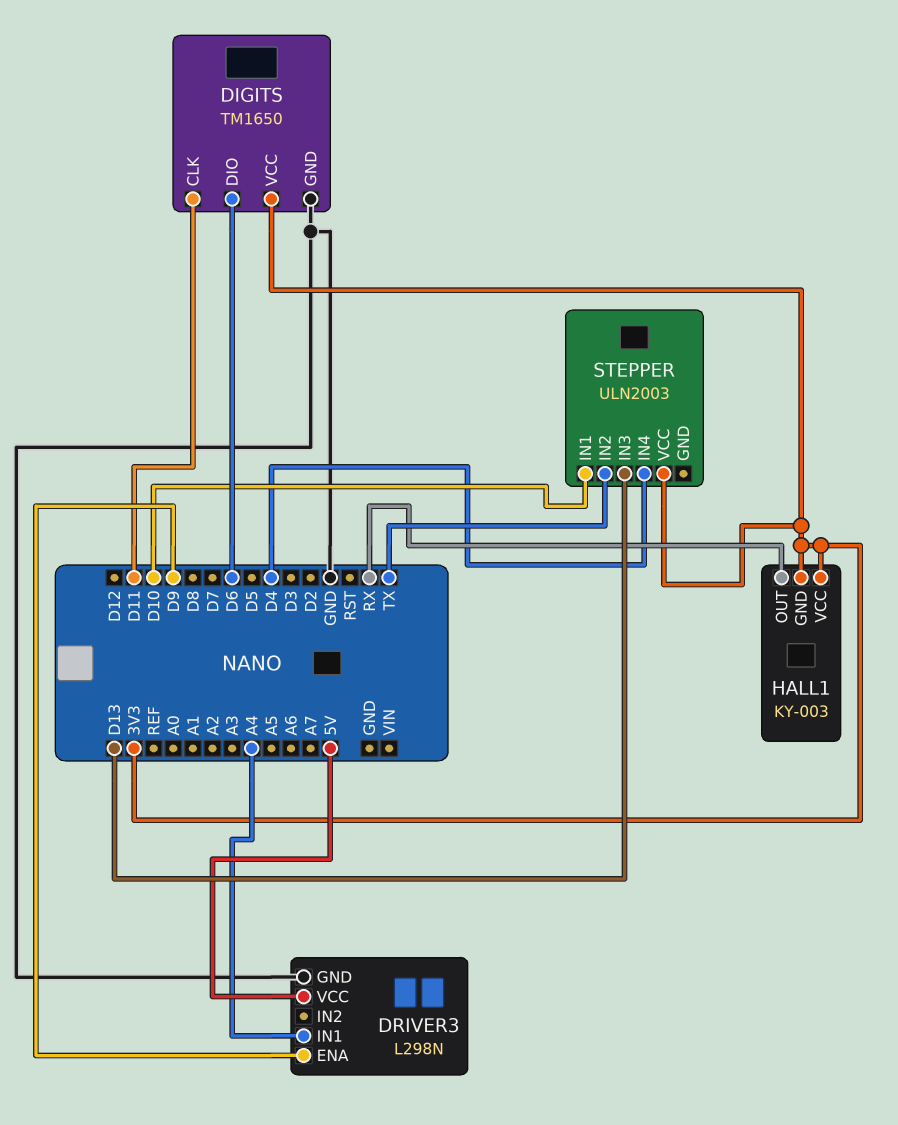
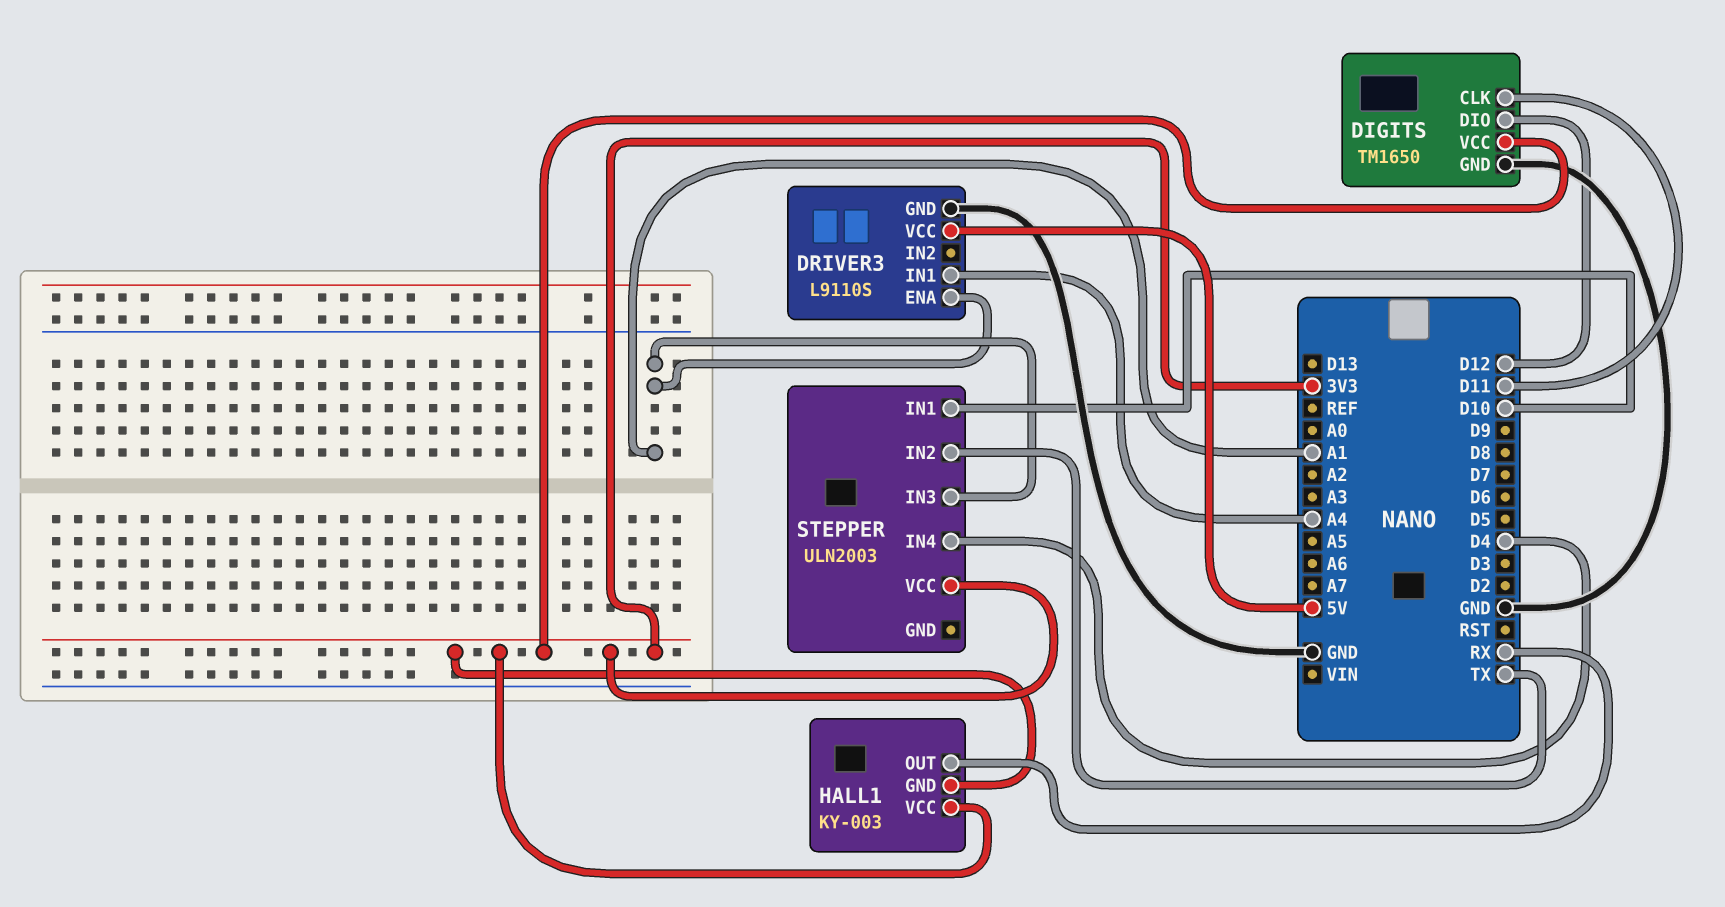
DIGITS pin DIO: D6 -> D12
DRIVER3: L298N -> L9110S
DRIVER3 pin ENA: D9 -> A1
STEPPER pin IN3: D13 -> A1

